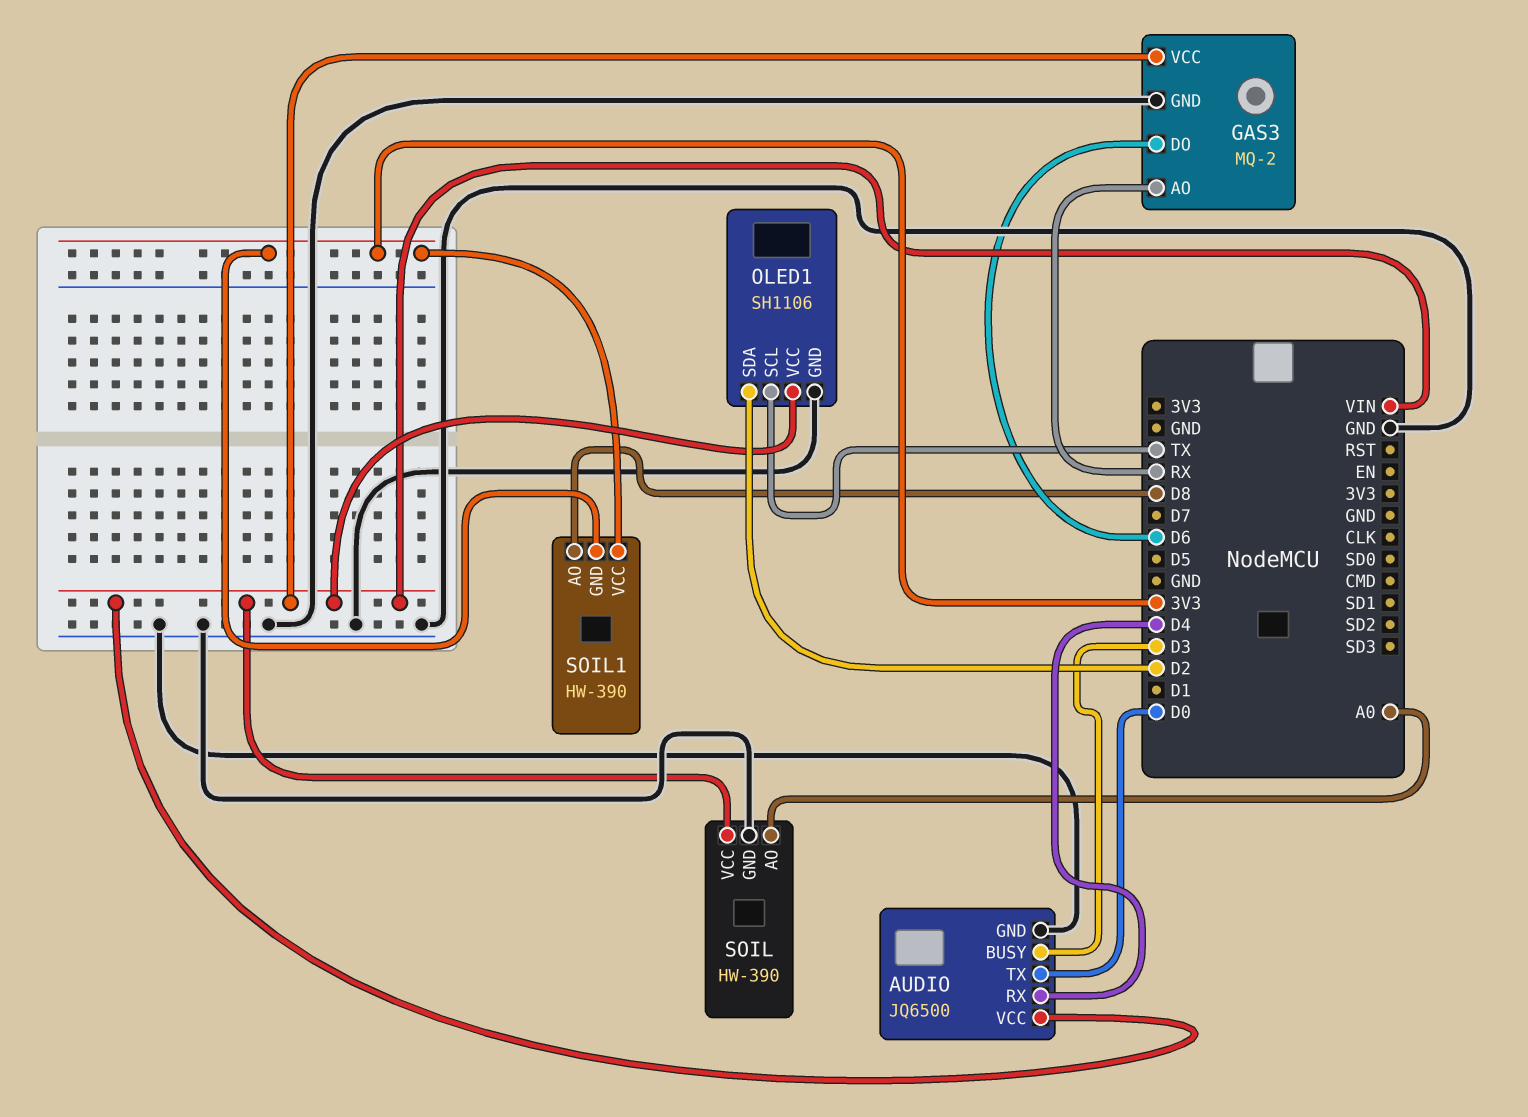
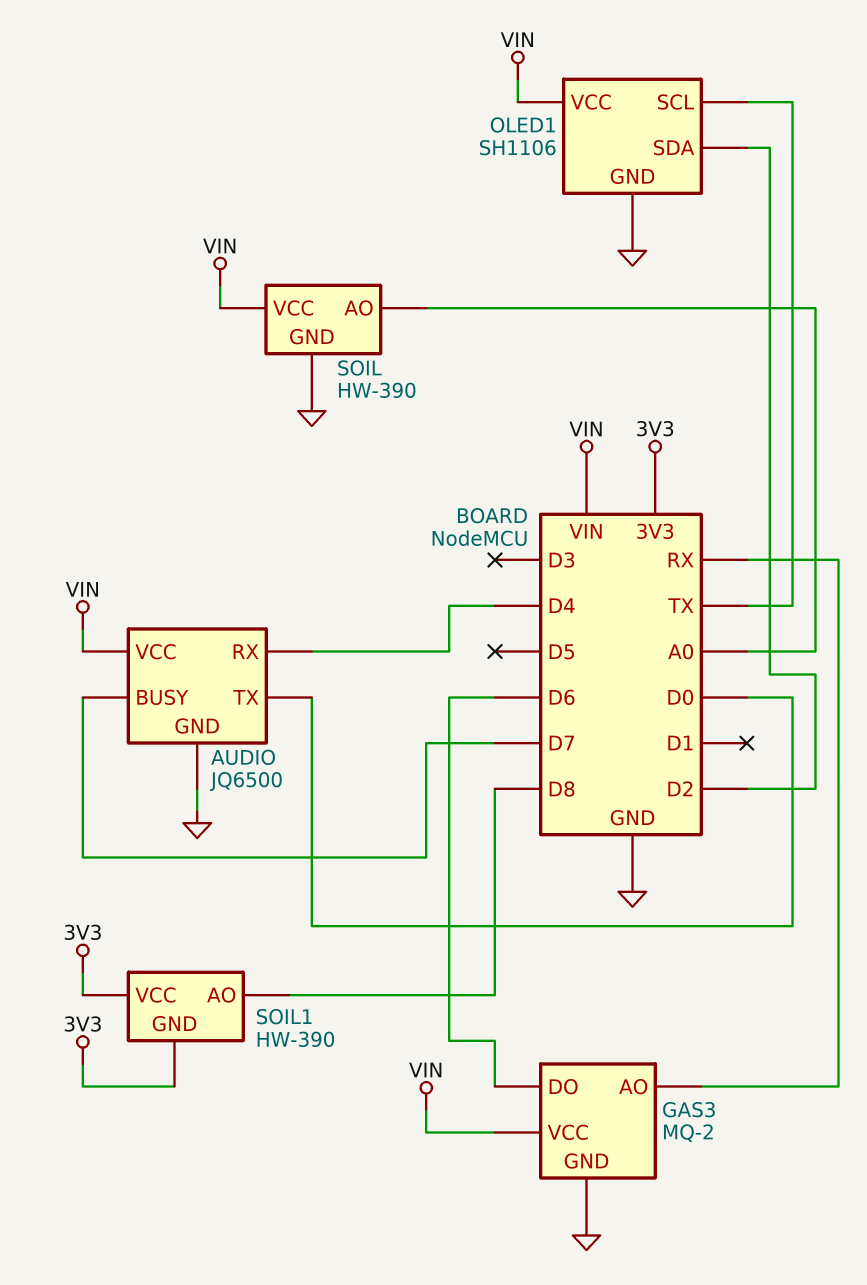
AUDIO pin BUSY: D3 -> D7

